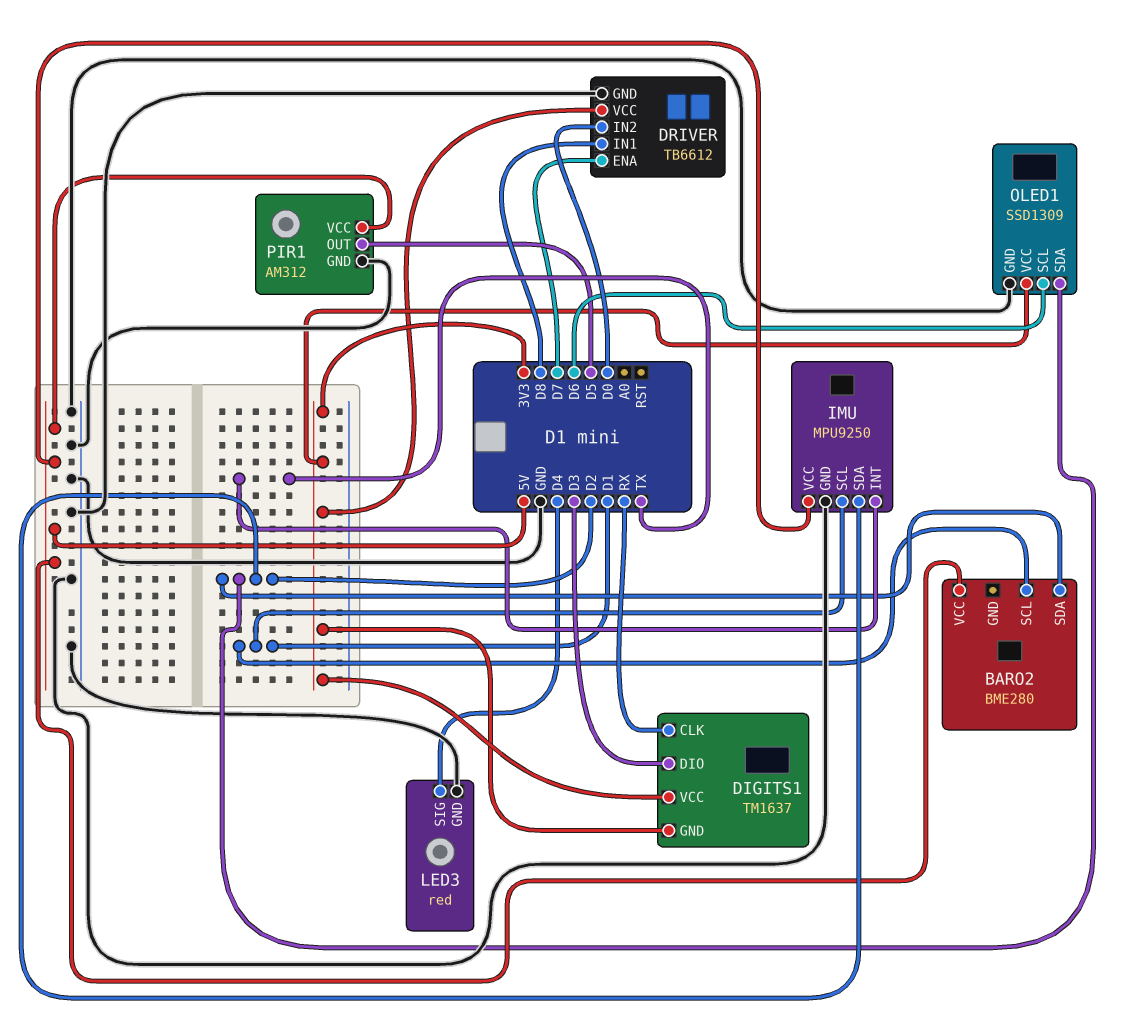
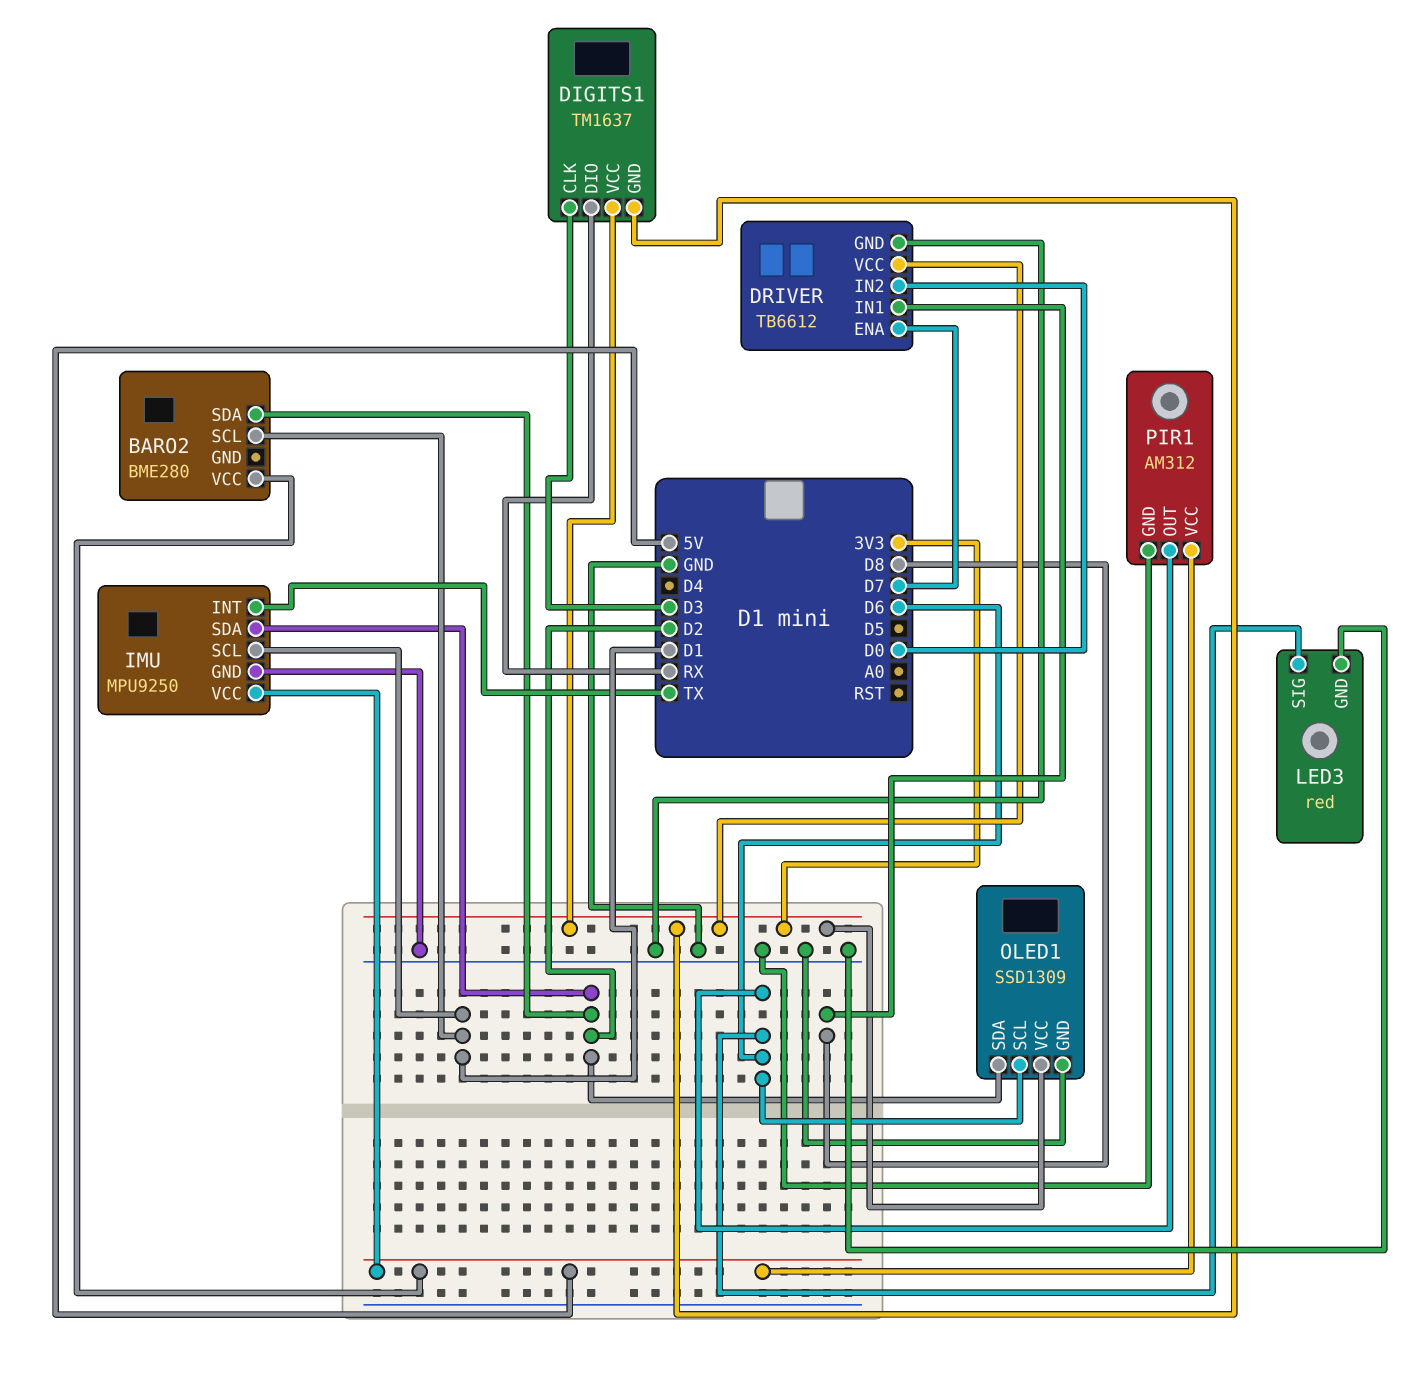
DIGITS1 pin CLK: RX -> D3
DIGITS1 pin DIO: D3 -> RX
LED3 pin SIG: D4 -> D6
PIR1 pin OUT: D5 -> D6

